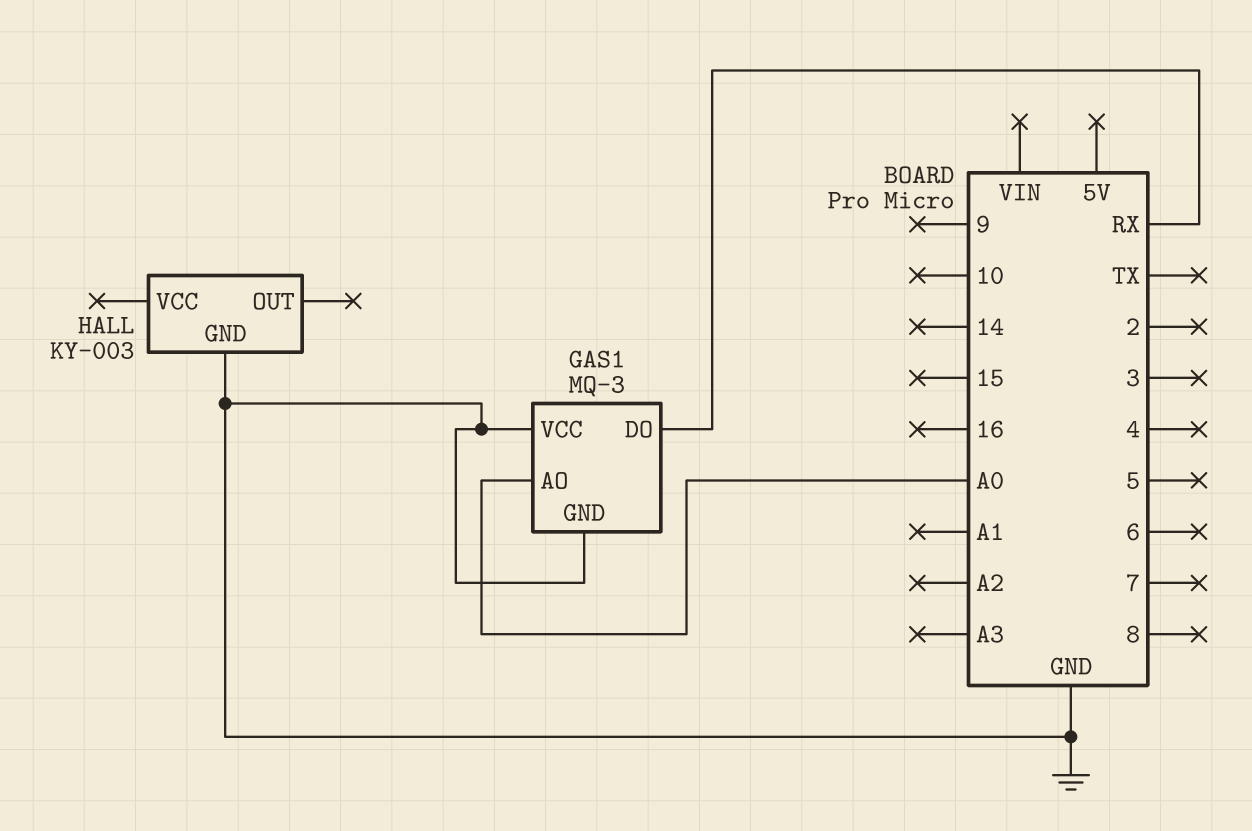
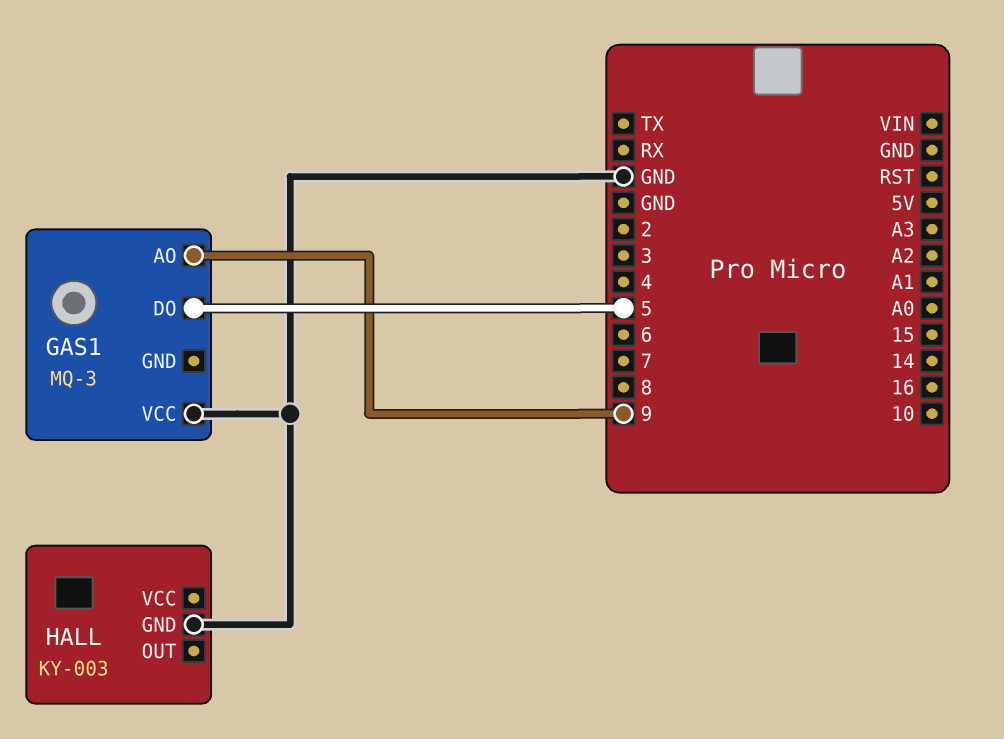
GAS1 pin AO: A0 -> 9
GAS1 pin DO: RX -> 5
GAS1 pin GND: GND -> none

